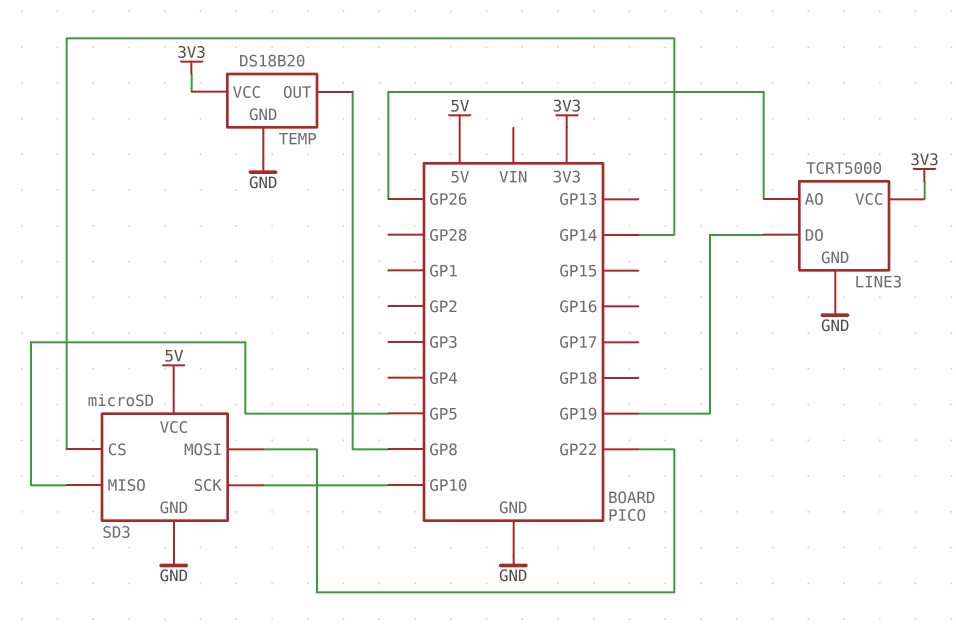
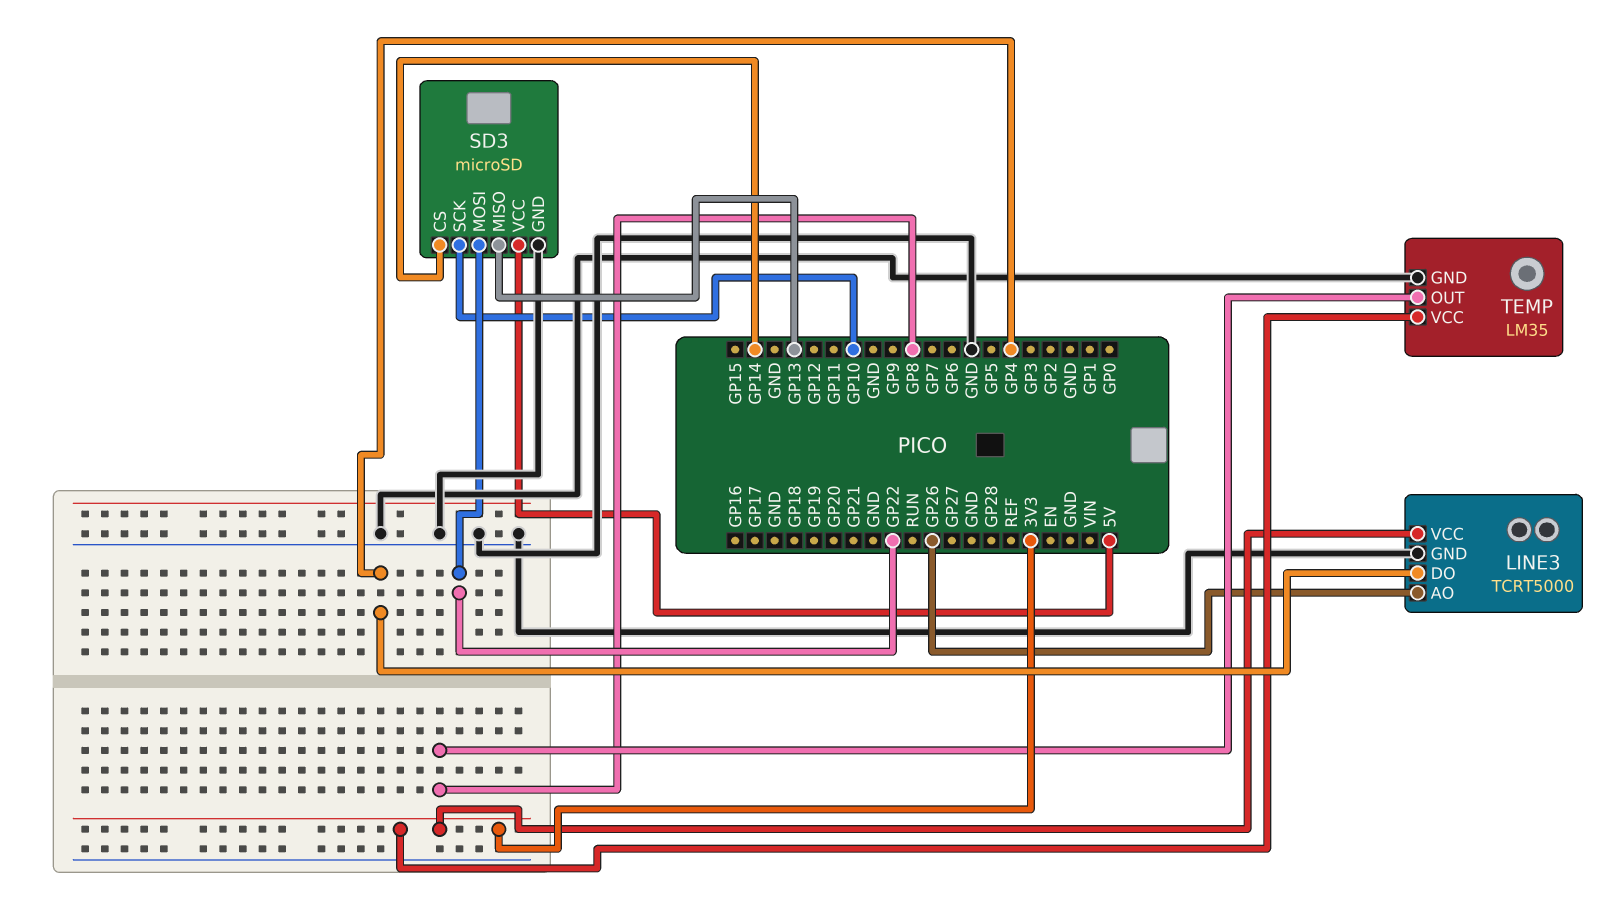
LINE3 pin DO: GP19 -> GP4
SD3 pin MISO: GP5 -> GP13
TEMP: DS18B20 -> LM35

